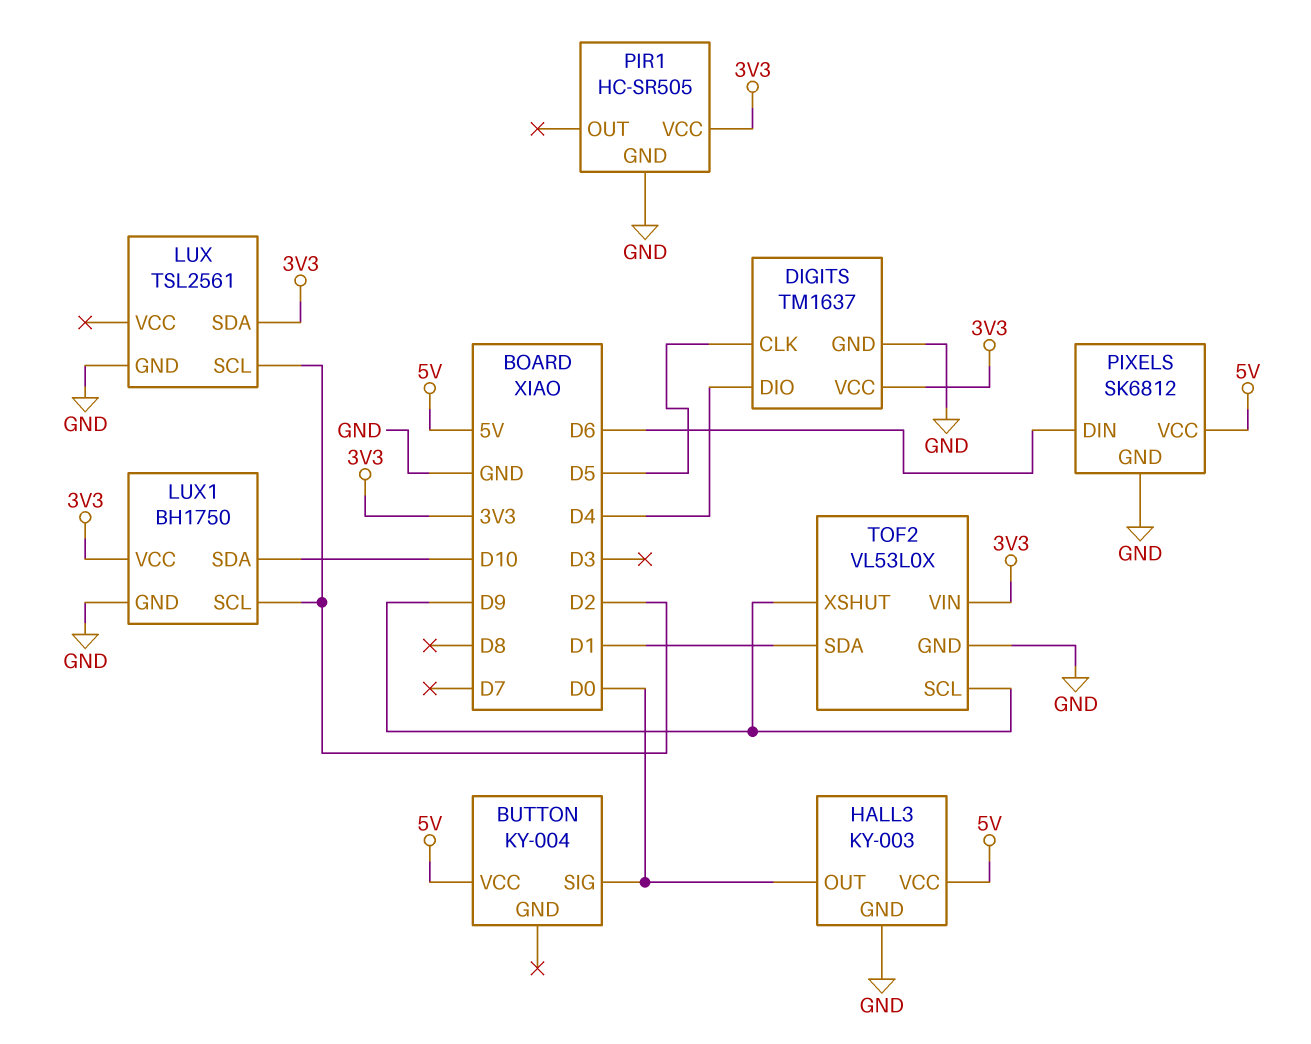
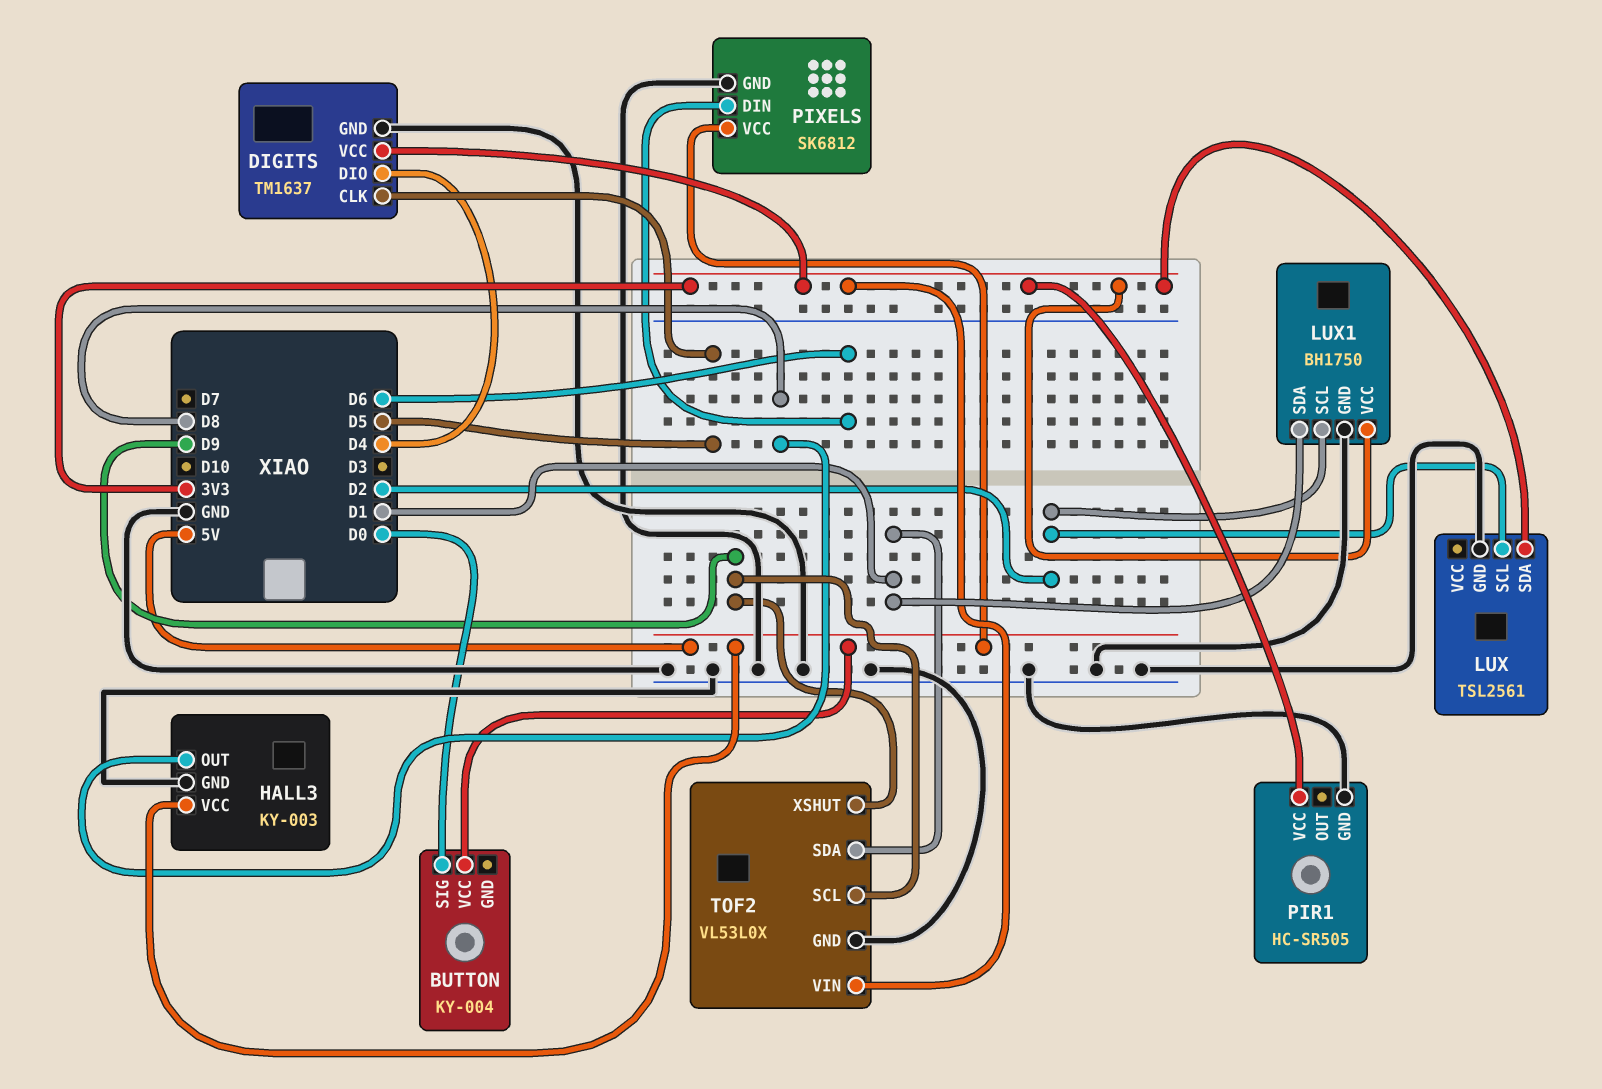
HALL3 pin OUT: D0 -> D8
LUX1 pin SDA: D10 -> D1

